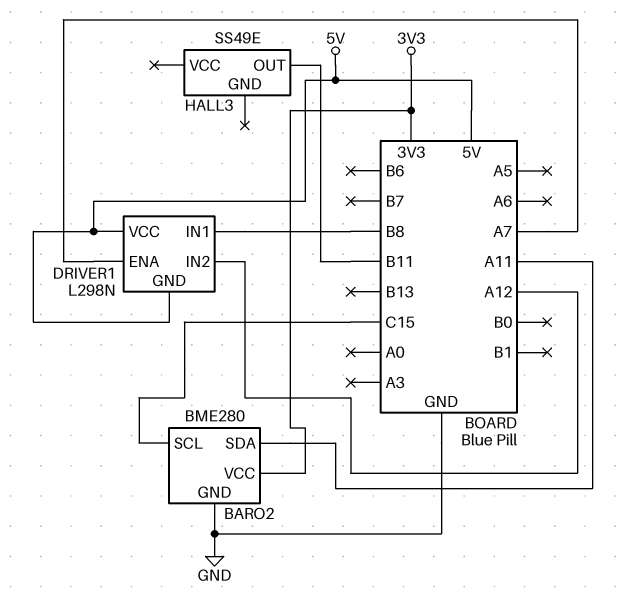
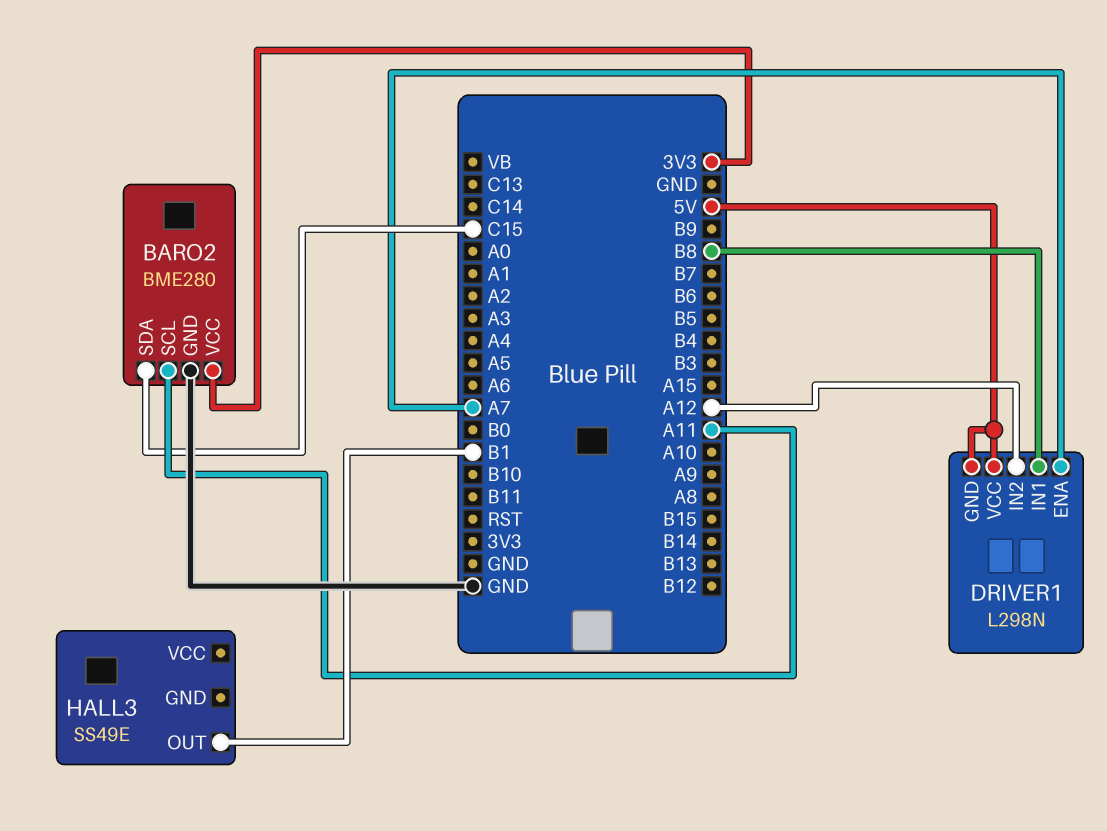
BARO2 pin SCL: C15 -> A11
BARO2 pin SDA: A11 -> C15
HALL3 pin OUT: B11 -> B1

